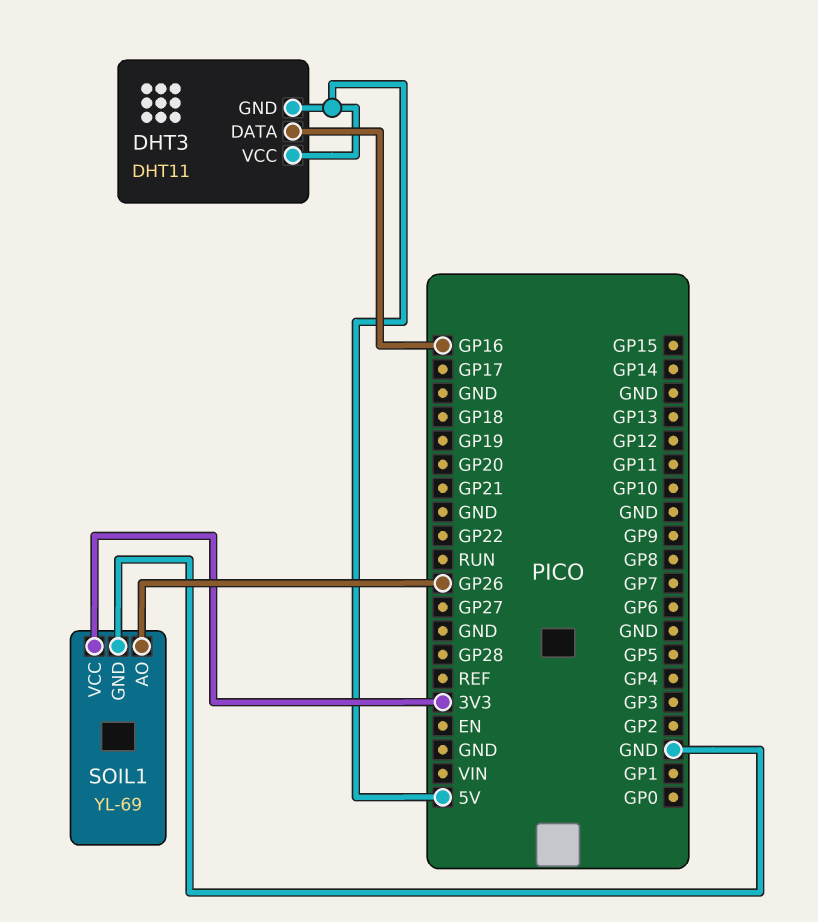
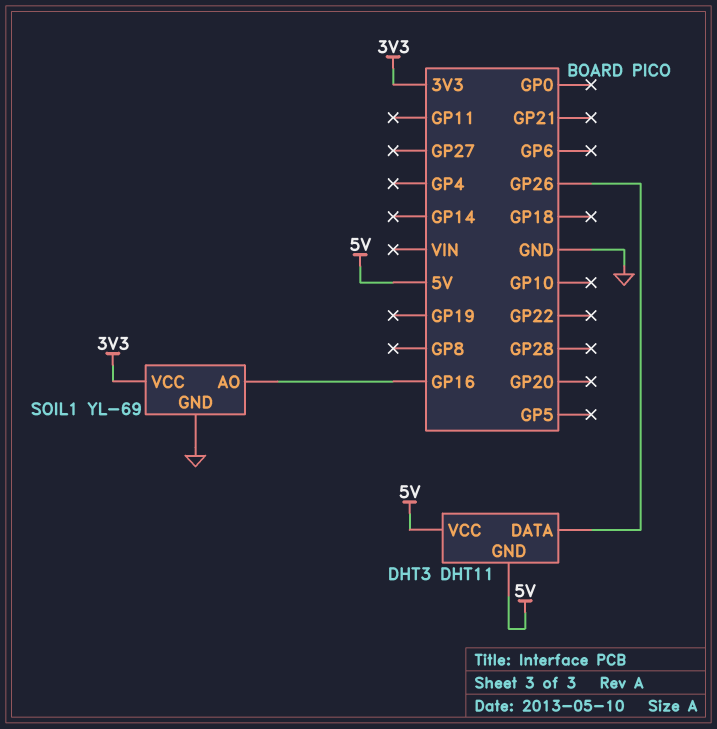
DHT3 pin DATA: GP16 -> GP26
SOIL1 pin AO: GP26 -> GP16

